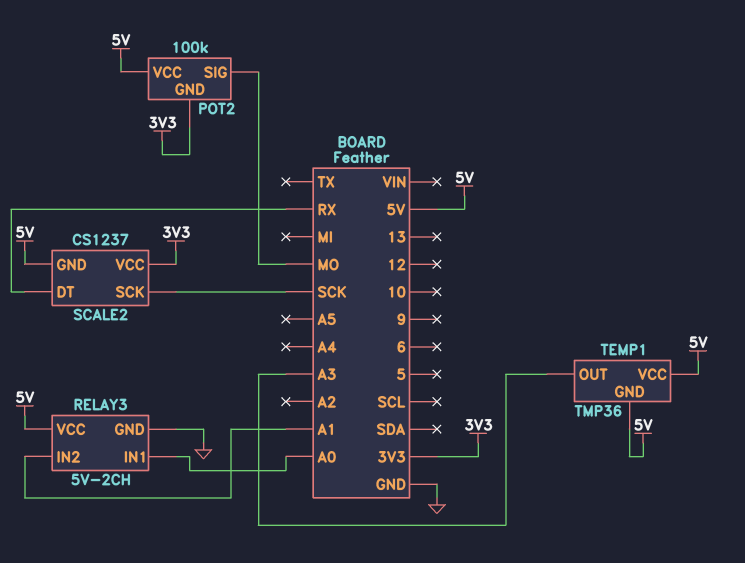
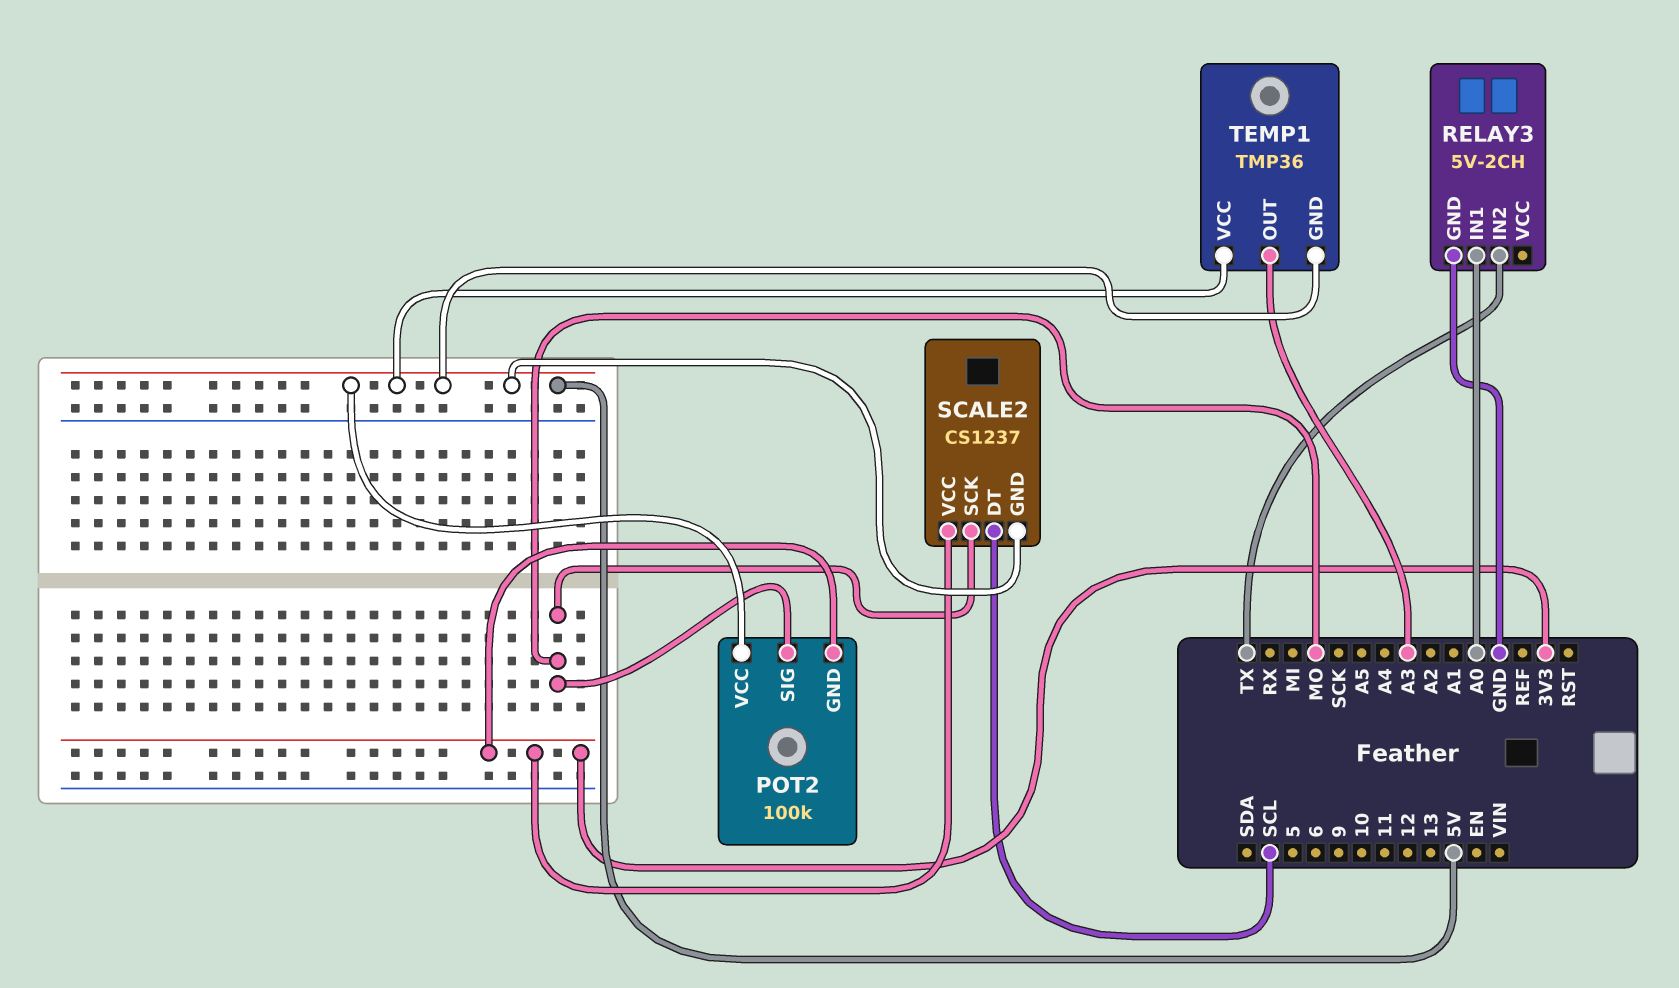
RELAY3 pin IN2: A1 -> TX
RELAY3 pin VCC: 5V -> none
SCALE2 pin DT: RX -> SCL
SCALE2 pin SCK: SCK -> MO

